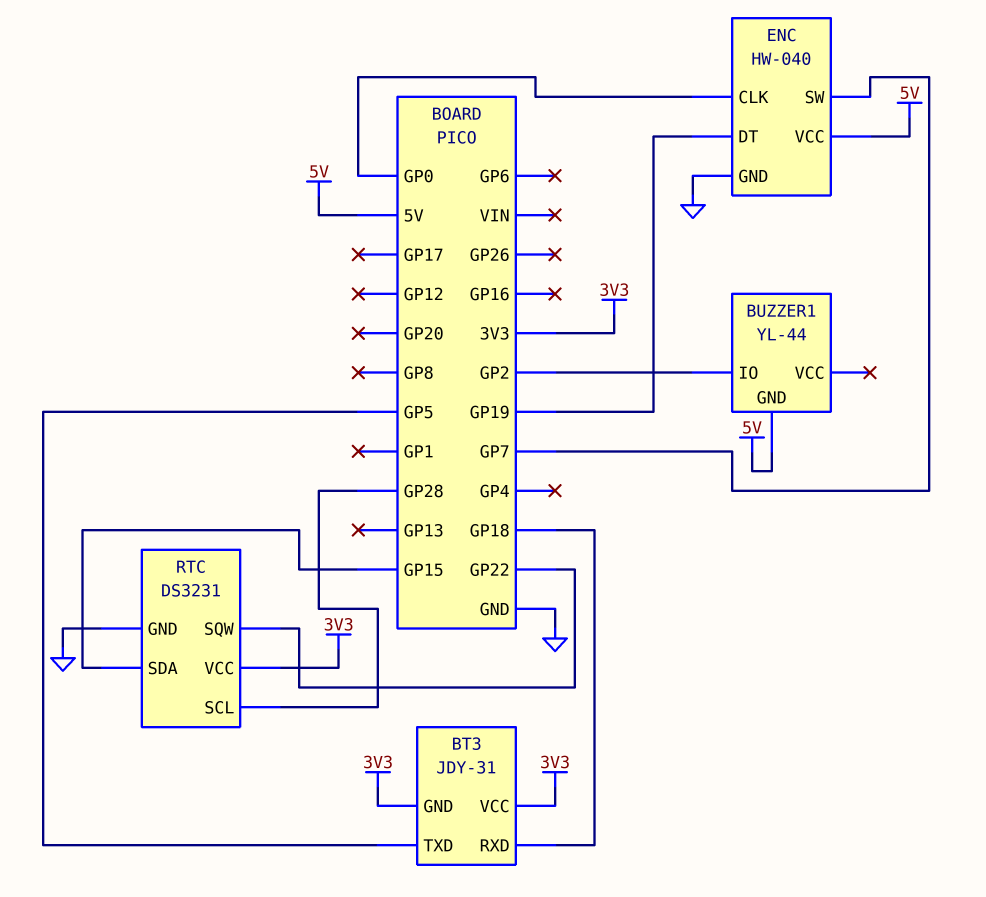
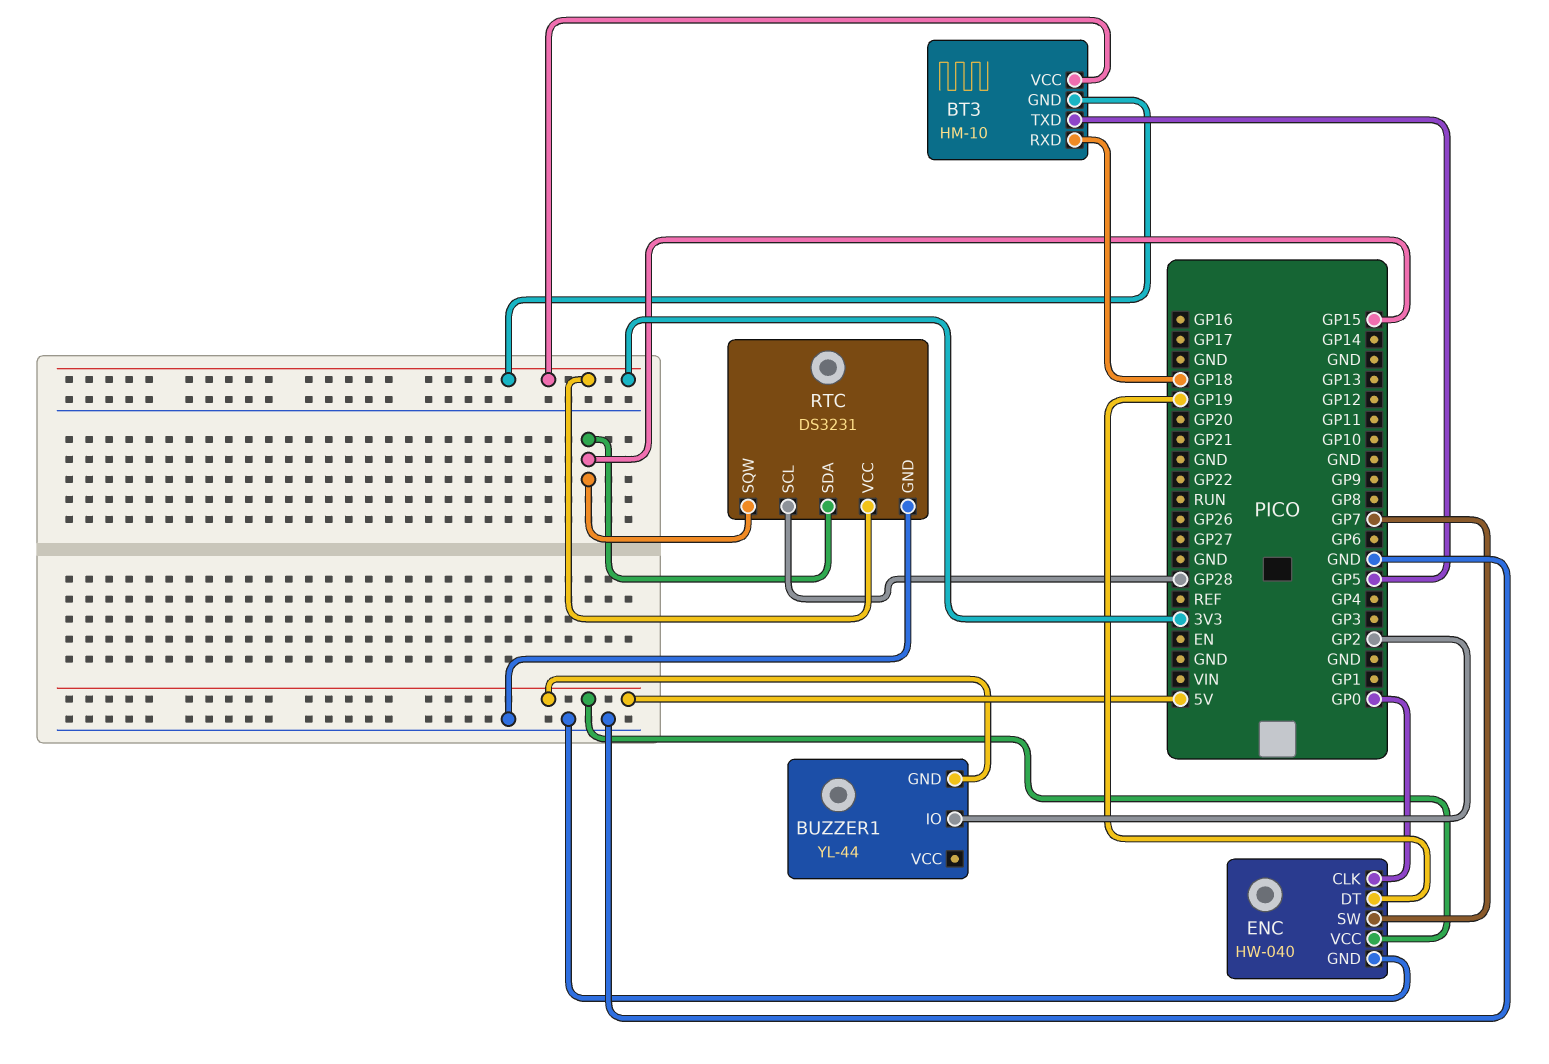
BT3: JDY-31 -> HM-10
RTC pin SQW: GP22 -> GP15

